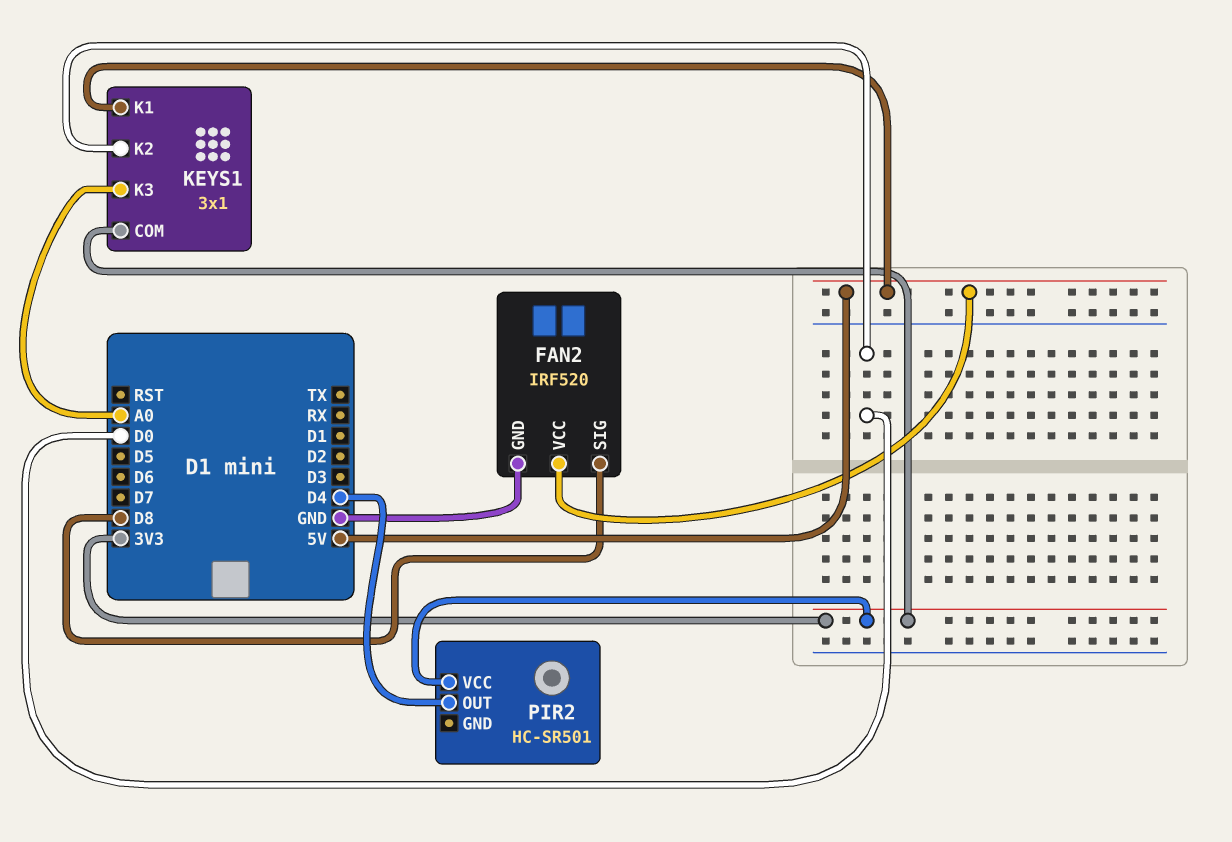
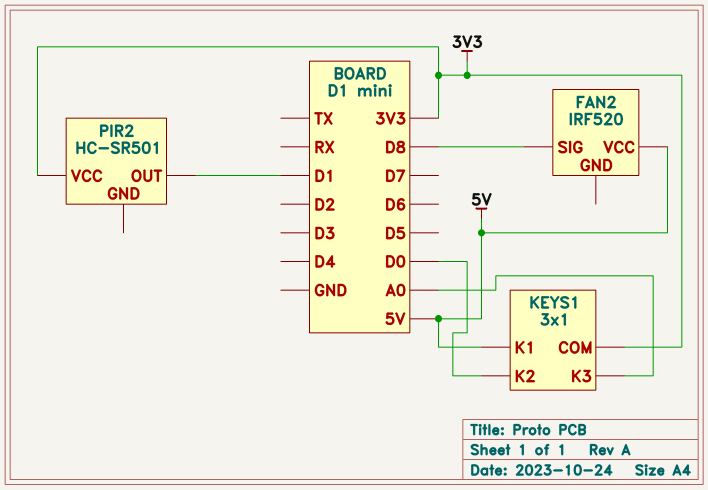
FAN2 pin GND: GND -> none
PIR2 pin OUT: D4 -> D1

